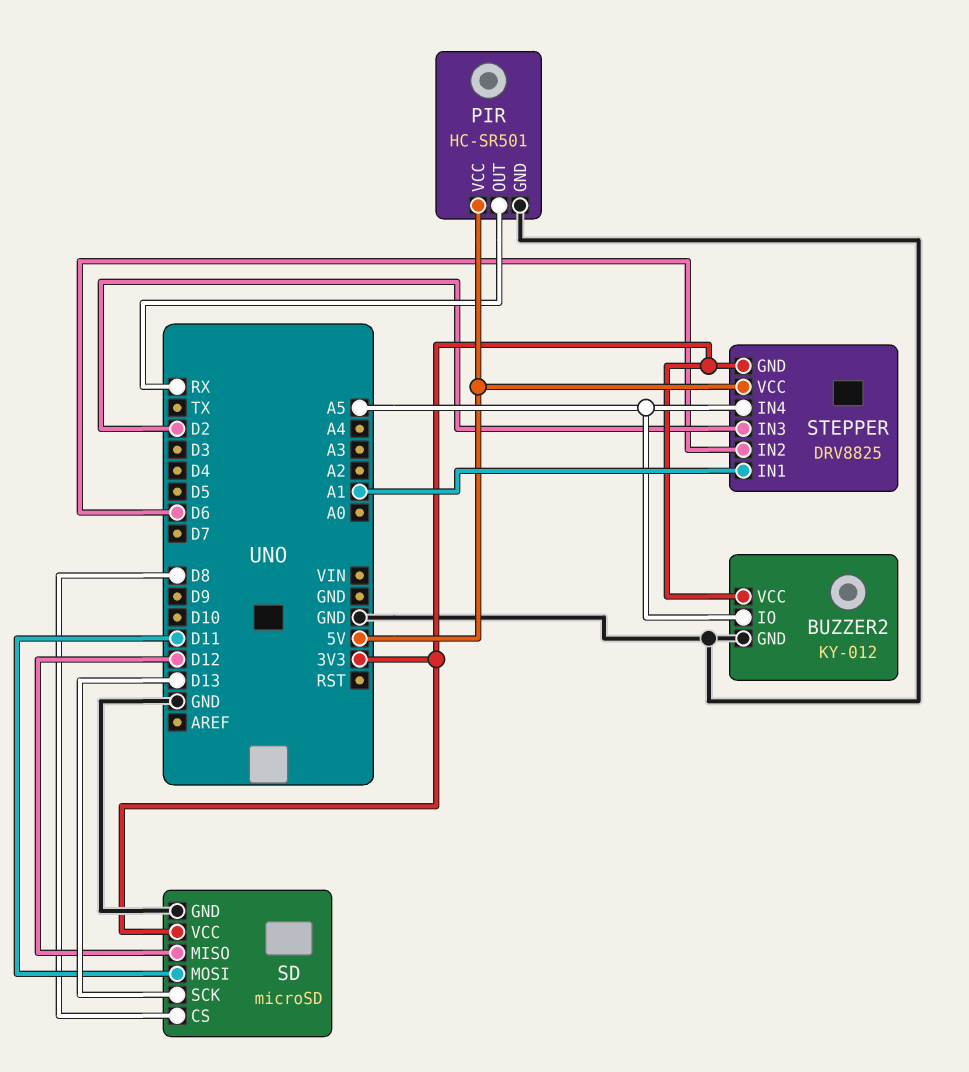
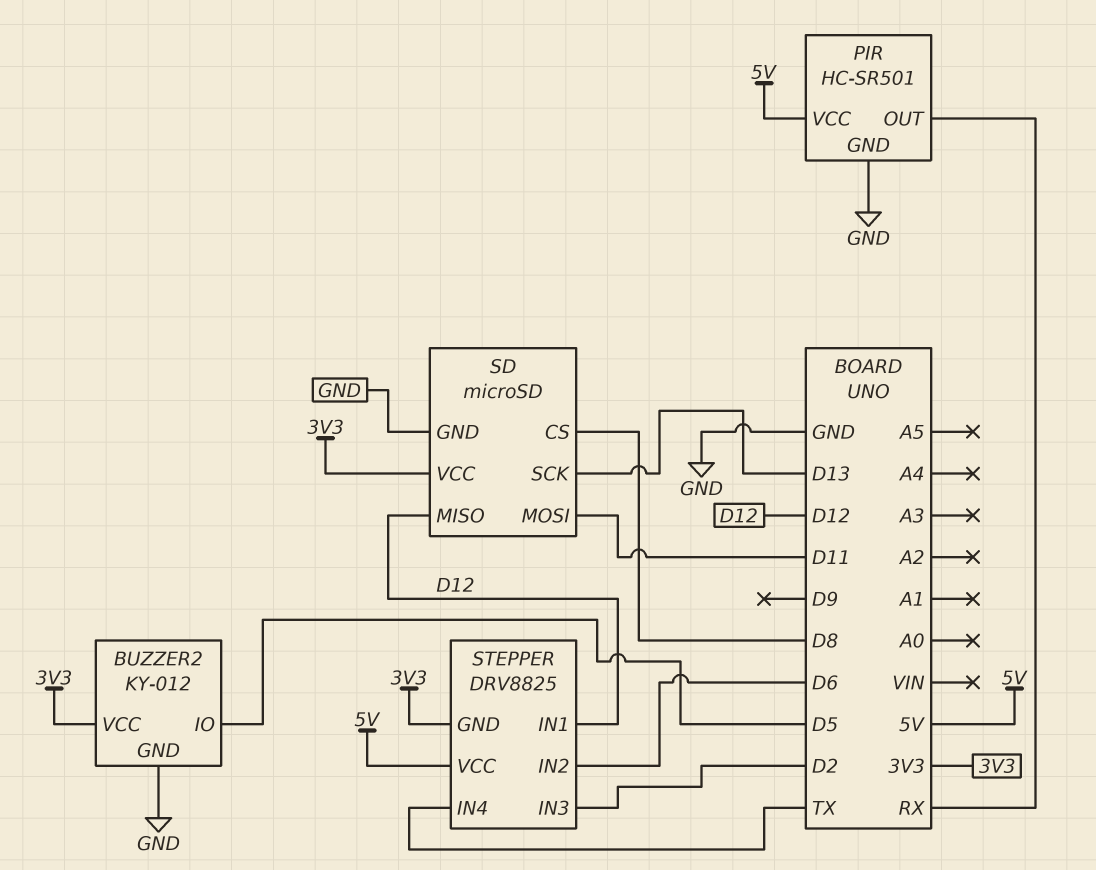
BUZZER2 pin IO: A5 -> D5
STEPPER pin IN1: A1 -> D12
STEPPER pin IN4: A5 -> TX

